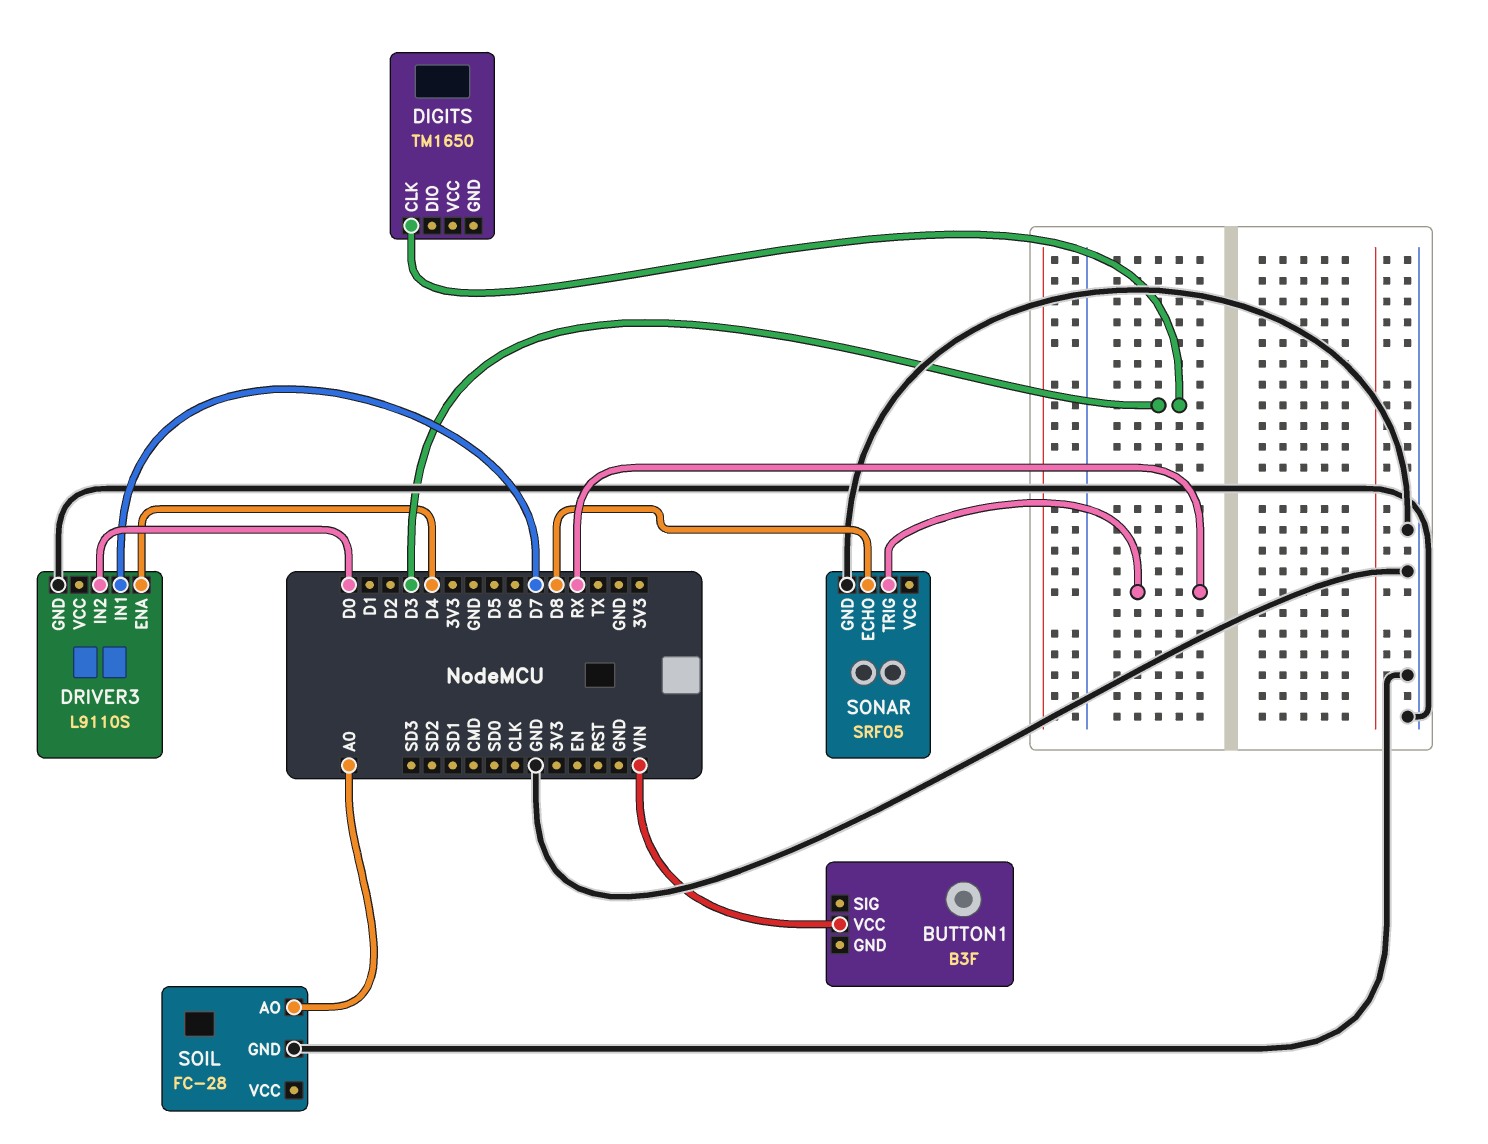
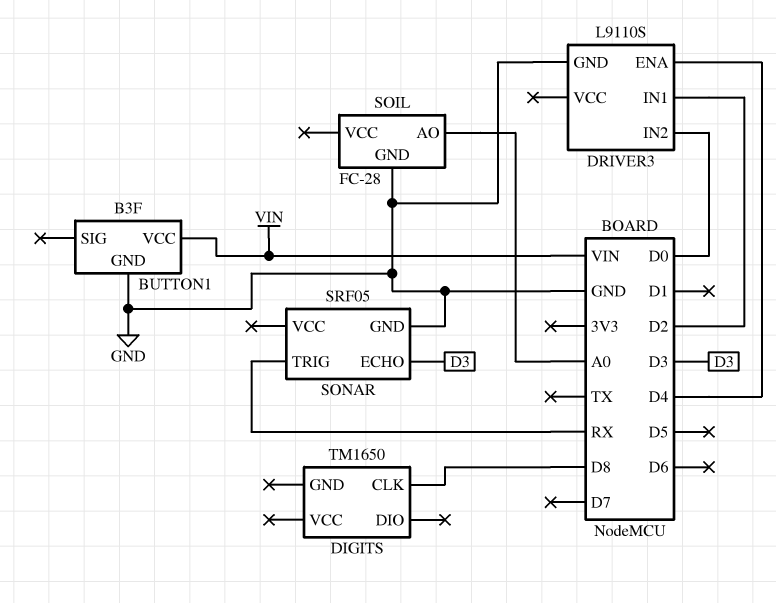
BUTTON1 pin GND: none -> GND
DIGITS pin CLK: D3 -> D8
DRIVER3 pin IN1: D7 -> D2
SONAR pin ECHO: D8 -> D3

